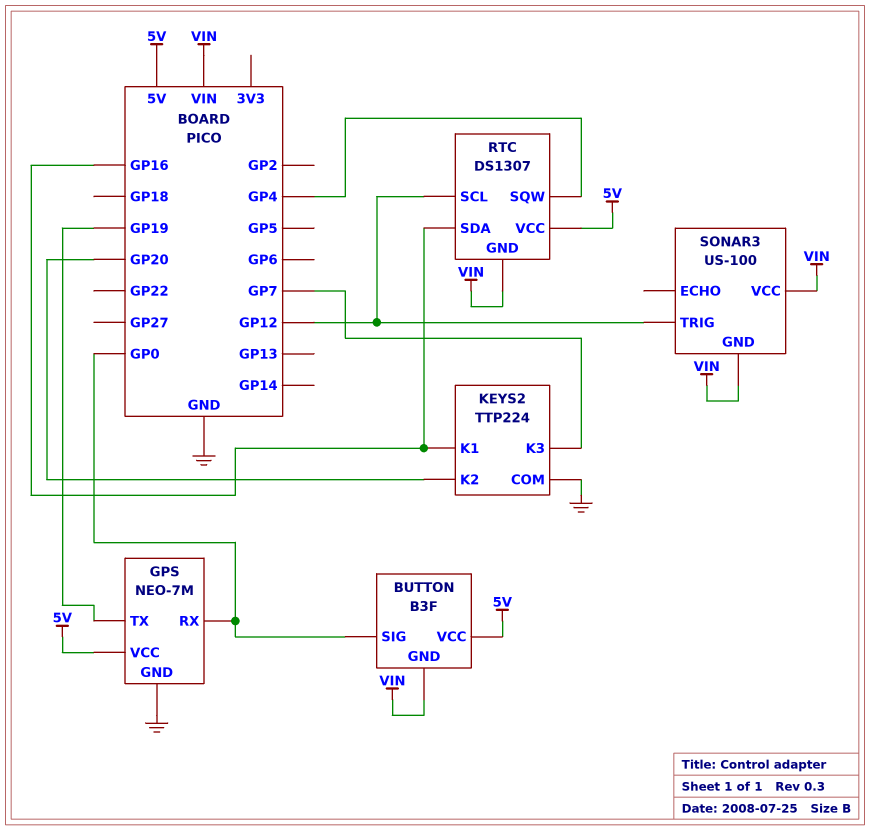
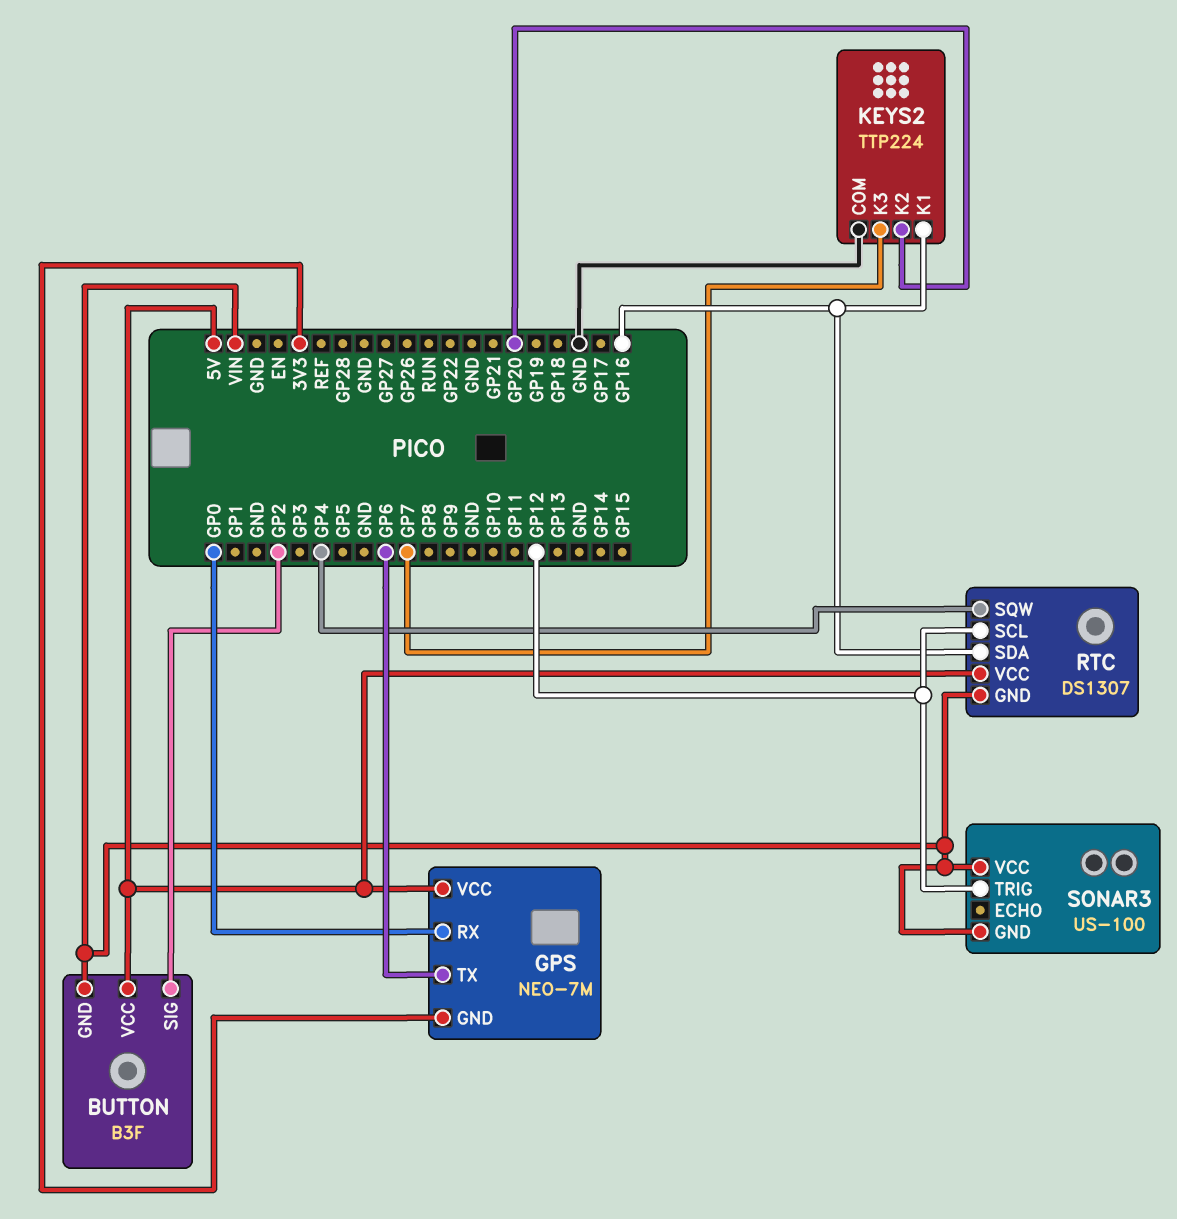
BUTTON pin SIG: GP0 -> GP2
GPS pin GND: GND -> 3V3
GPS pin TX: GP19 -> GP6

